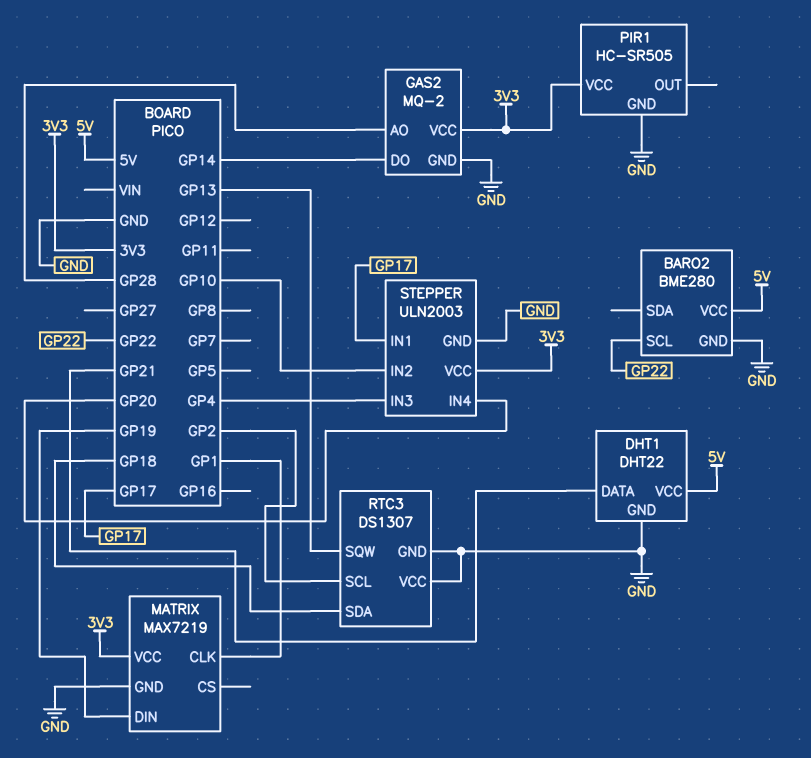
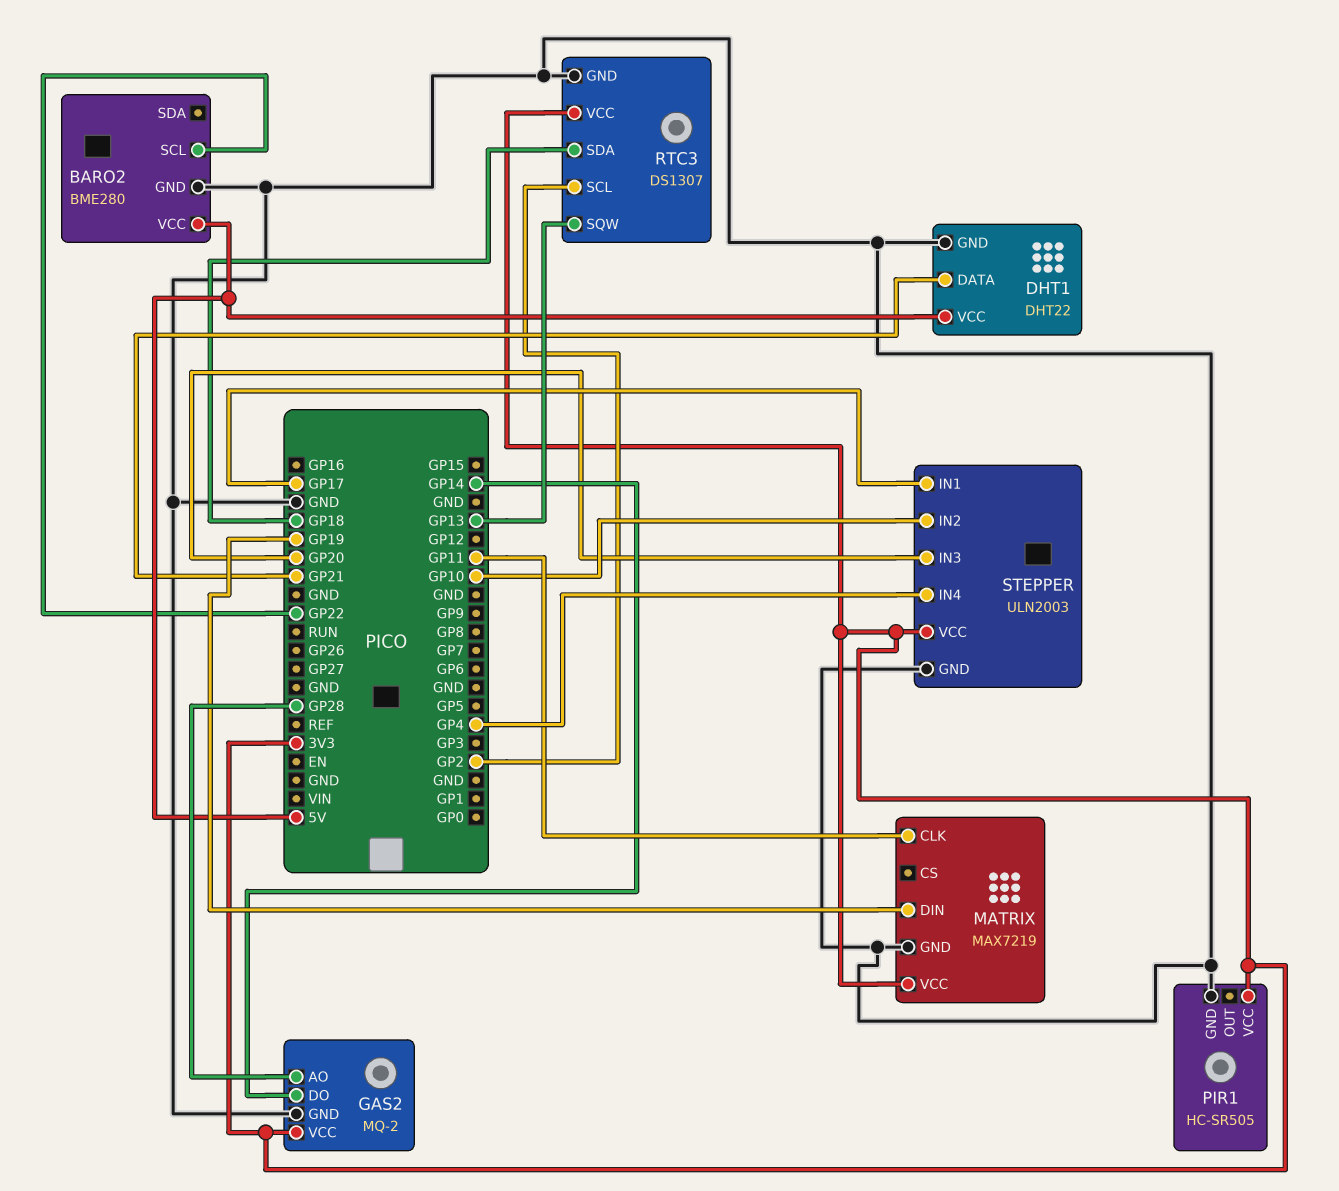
MATRIX pin CLK: GP1 -> GP11
RTC3 pin VCC: GND -> 3V3
STEPPER pin IN3: GP4 -> GP20
STEPPER pin IN4: GP20 -> GP4

